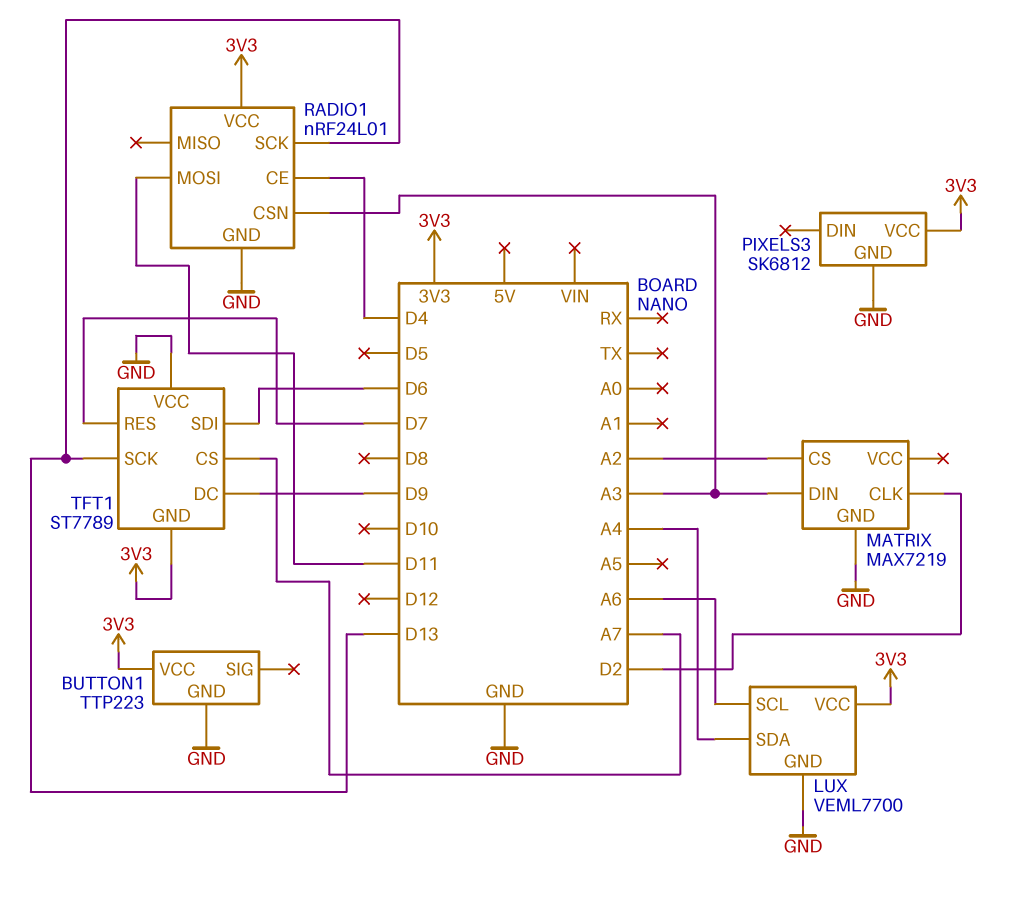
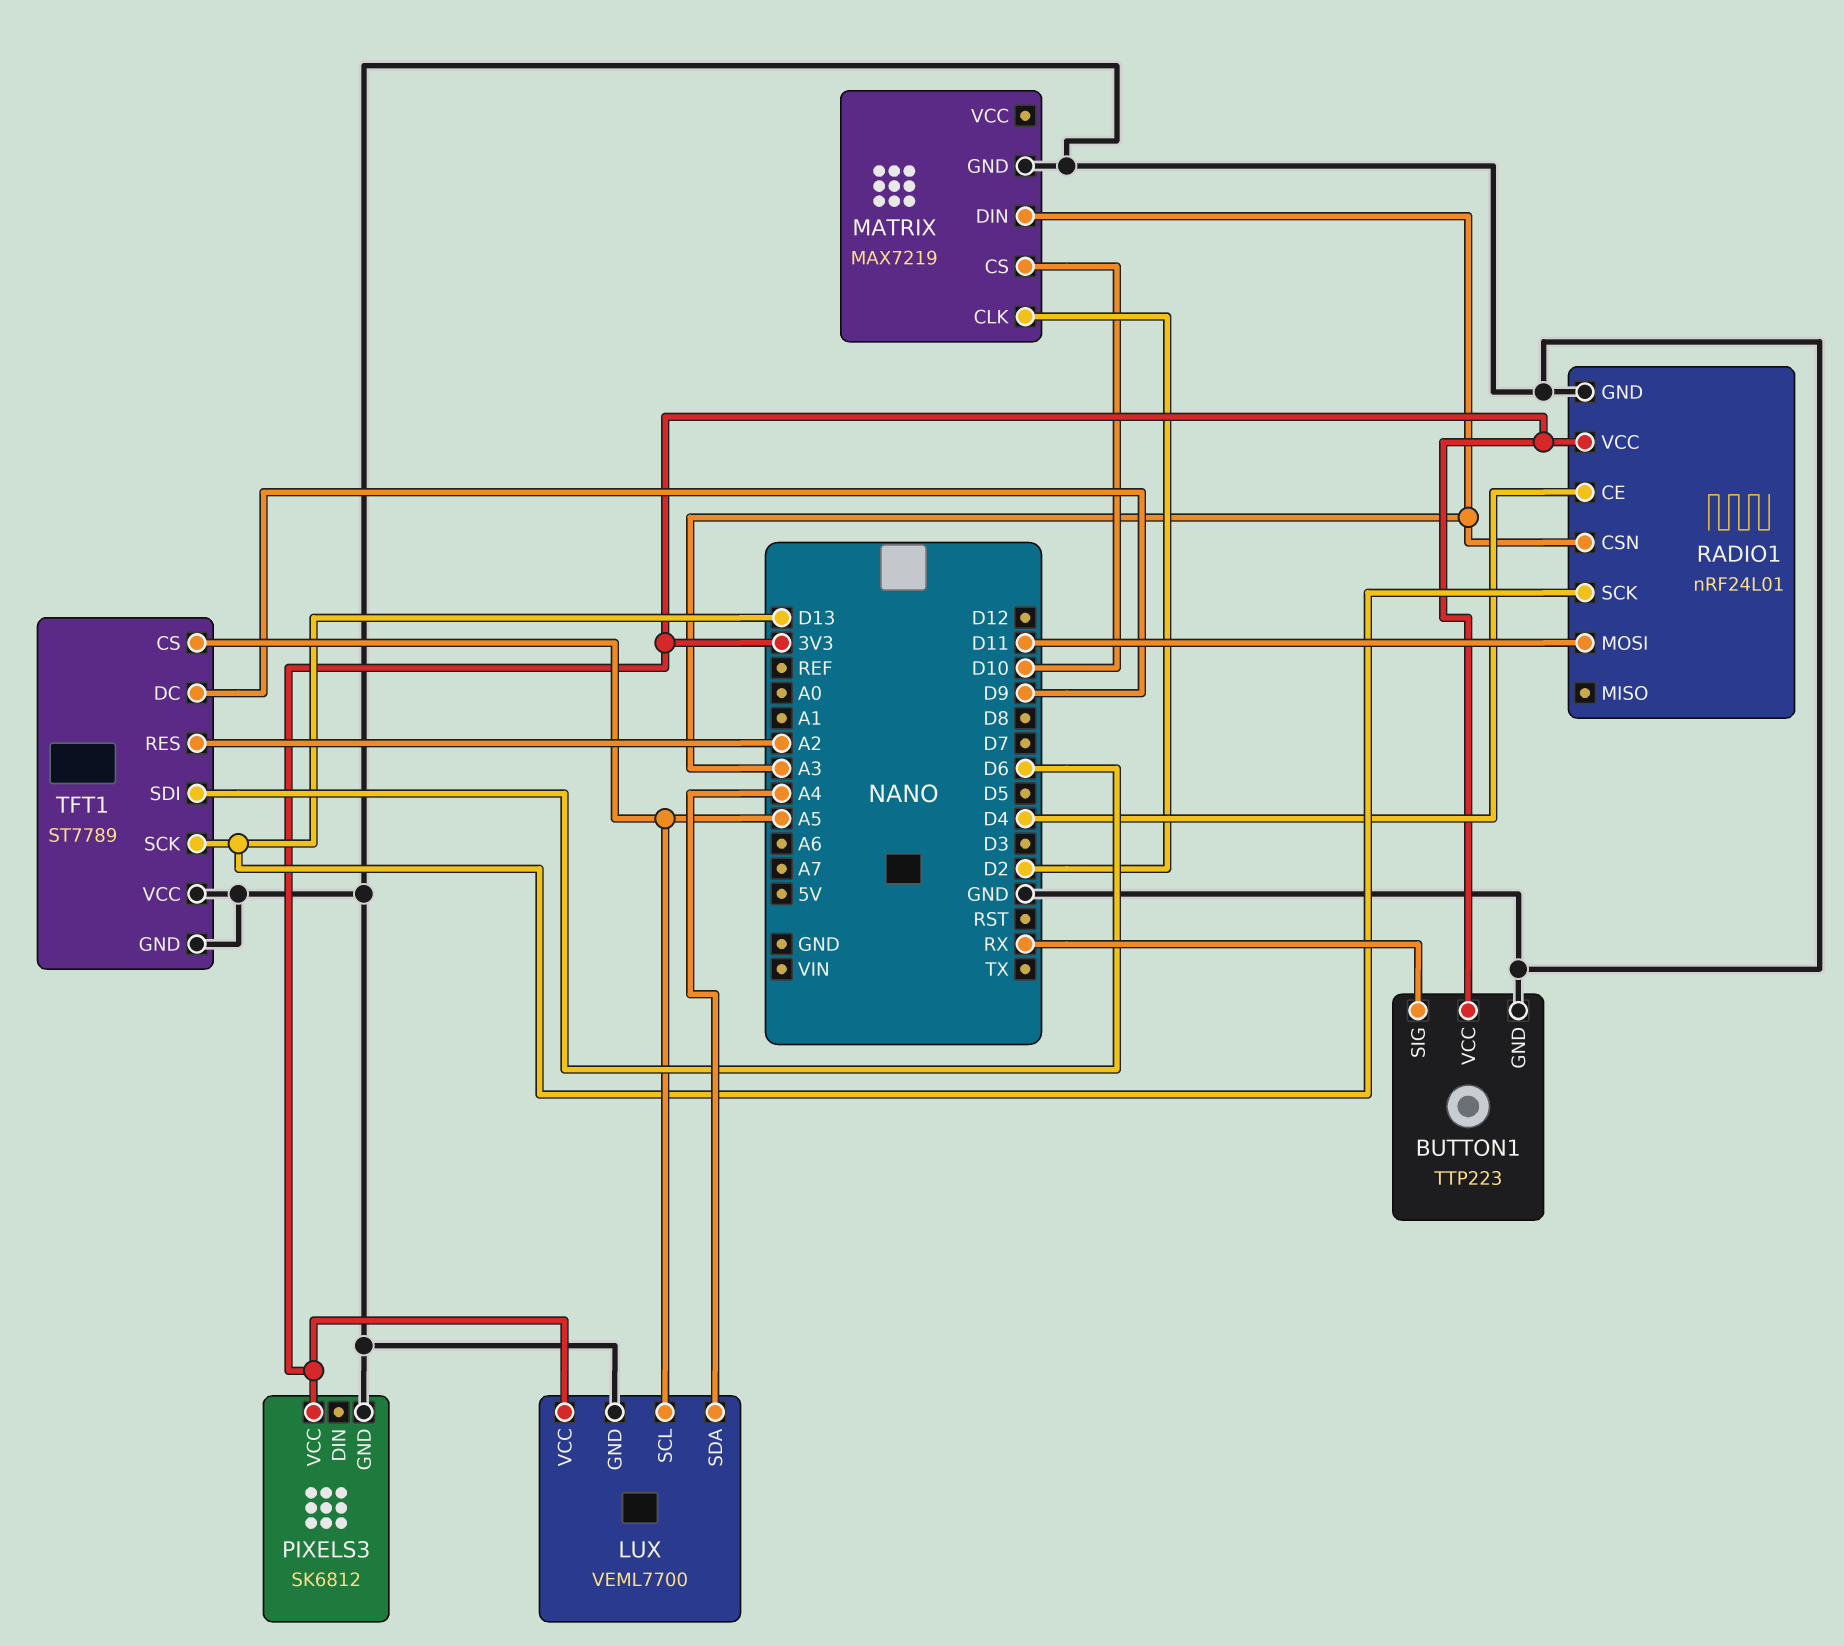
BUTTON1 pin SIG: none -> RX
LUX pin SCL: A6 -> A5
MATRIX pin CS: A2 -> D10
TFT1 pin CS: A7 -> A5
TFT1 pin GND: 3V3 -> GND
TFT1 pin RES: D7 -> A2

